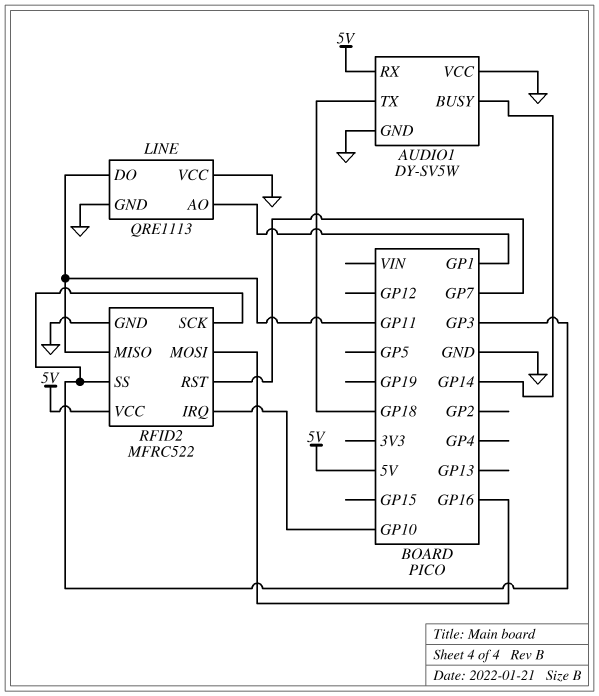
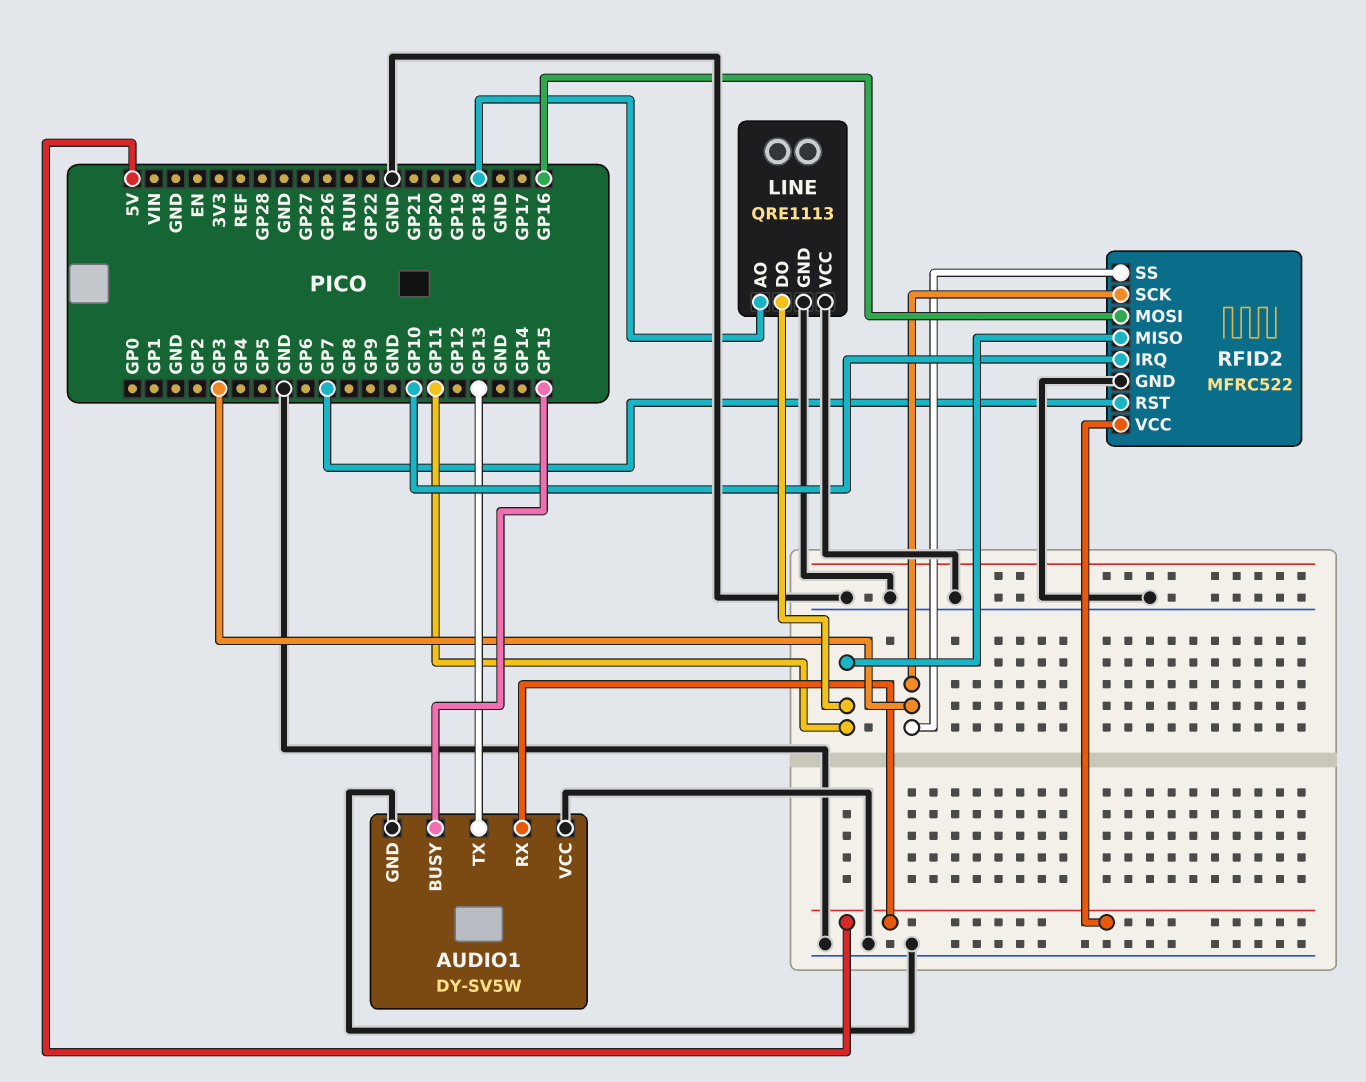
AUDIO1 pin BUSY: GP14 -> GP15
AUDIO1 pin TX: GP18 -> GP13
LINE pin AO: GP1 -> GP18

